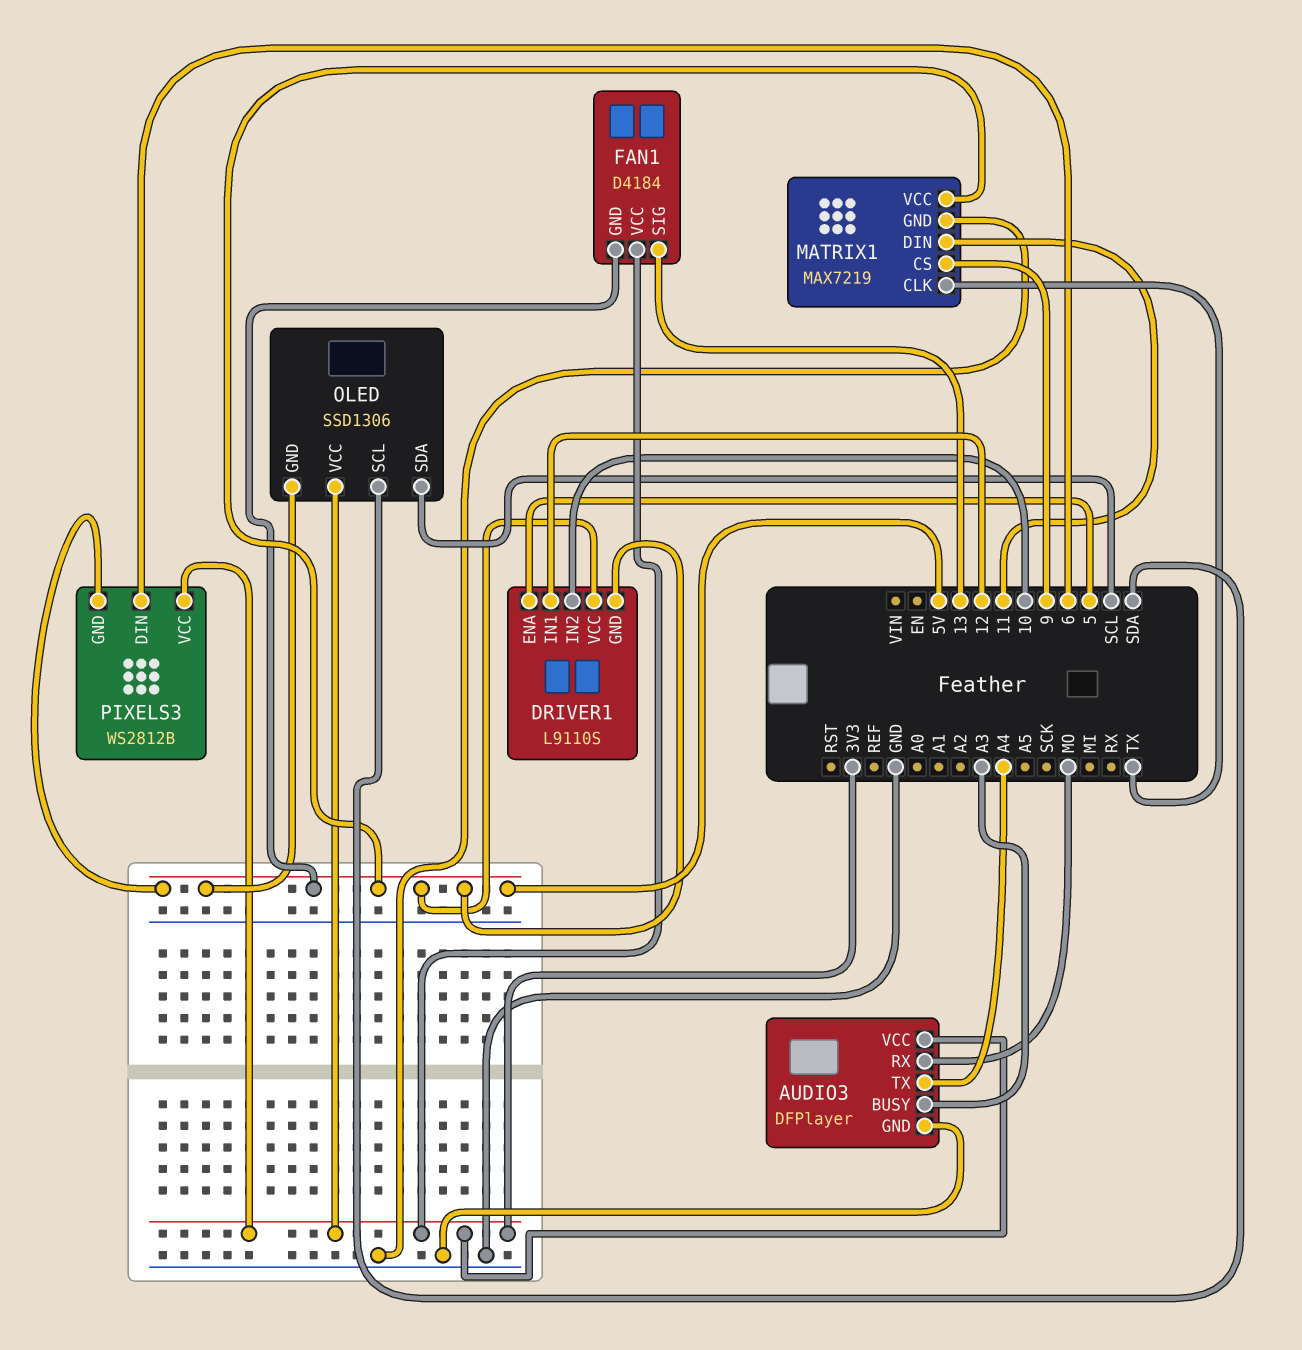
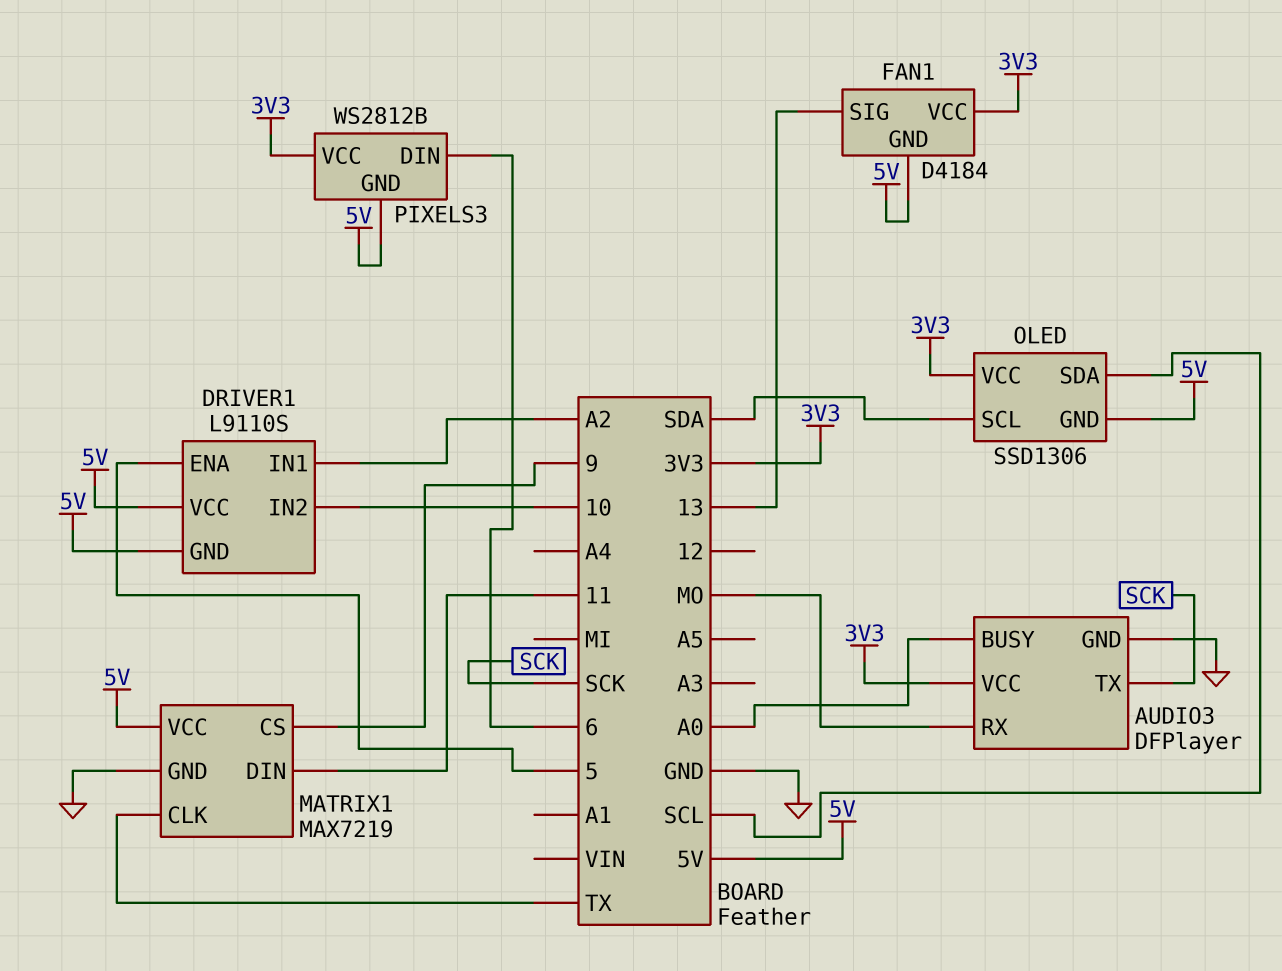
AUDIO3 pin BUSY: A3 -> A0
AUDIO3 pin TX: A4 -> SCK
DRIVER1 pin IN1: 12 -> A2

